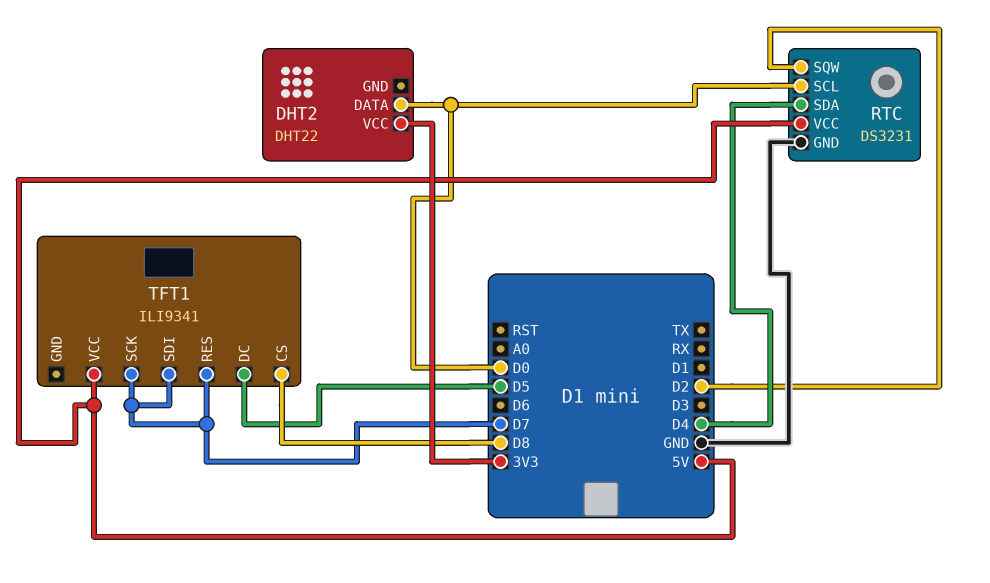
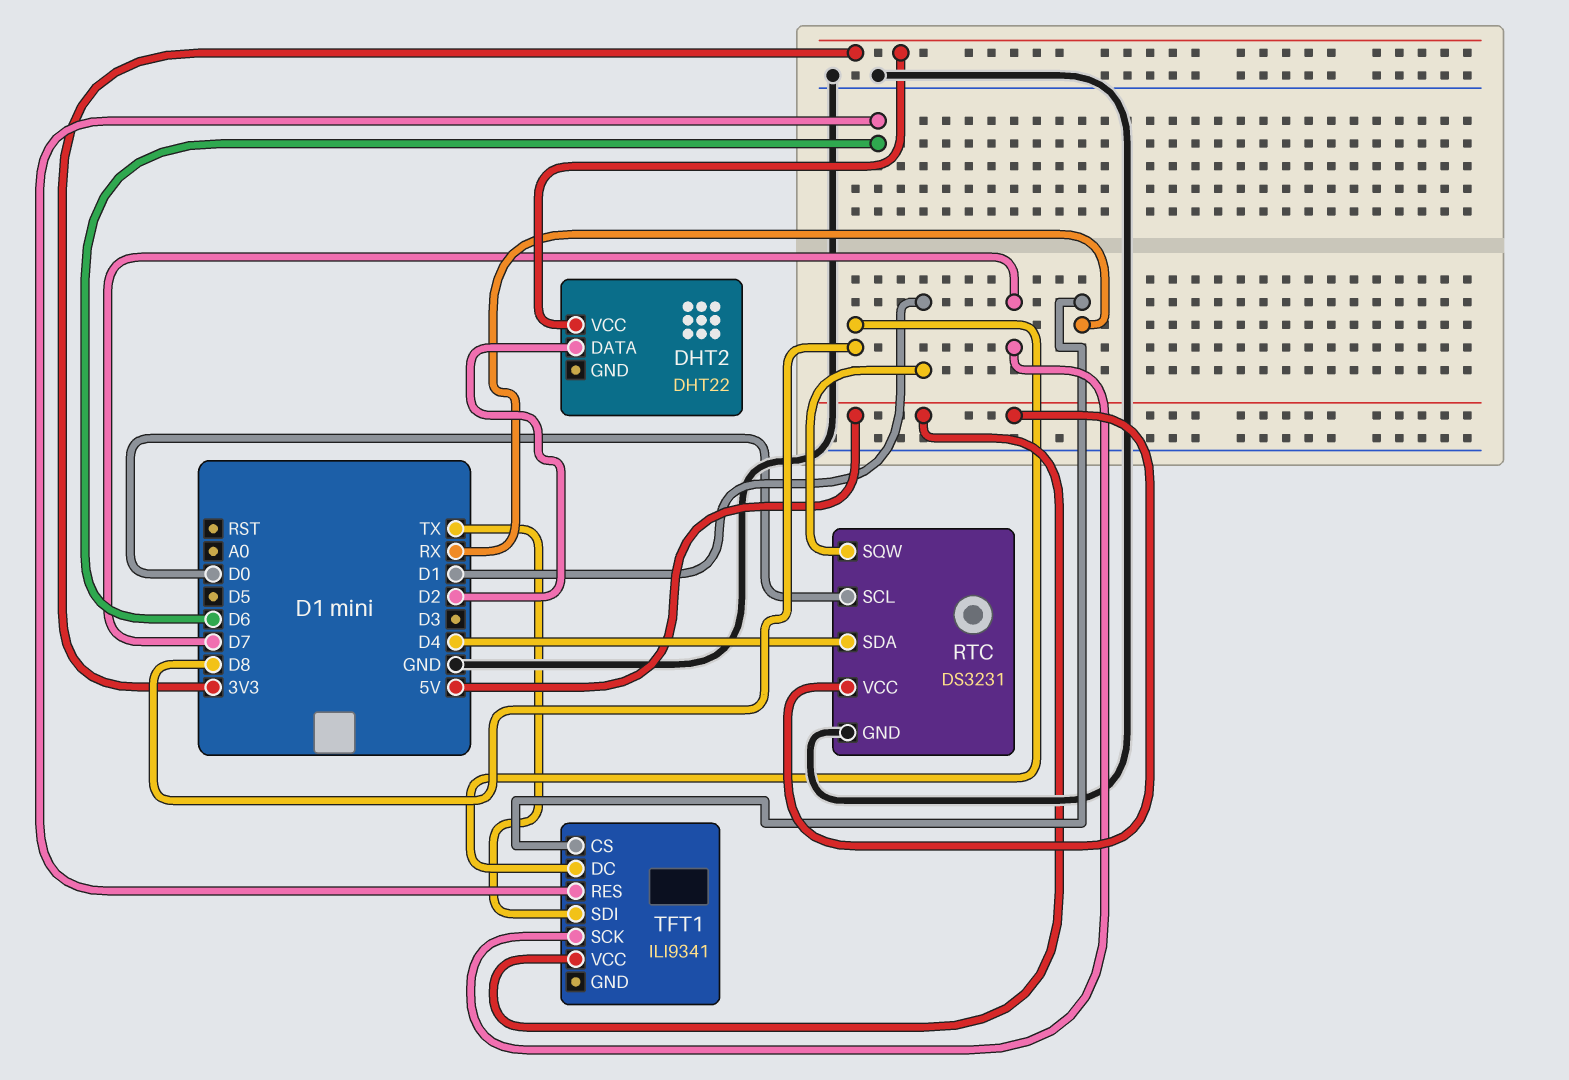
DHT2 pin DATA: D0 -> D2
RTC pin SQW: D2 -> D1
TFT1 pin CS: D8 -> RX
TFT1 pin DC: D5 -> D8
TFT1 pin RES: D7 -> D6
TFT1 pin SDI: D7 -> TX

